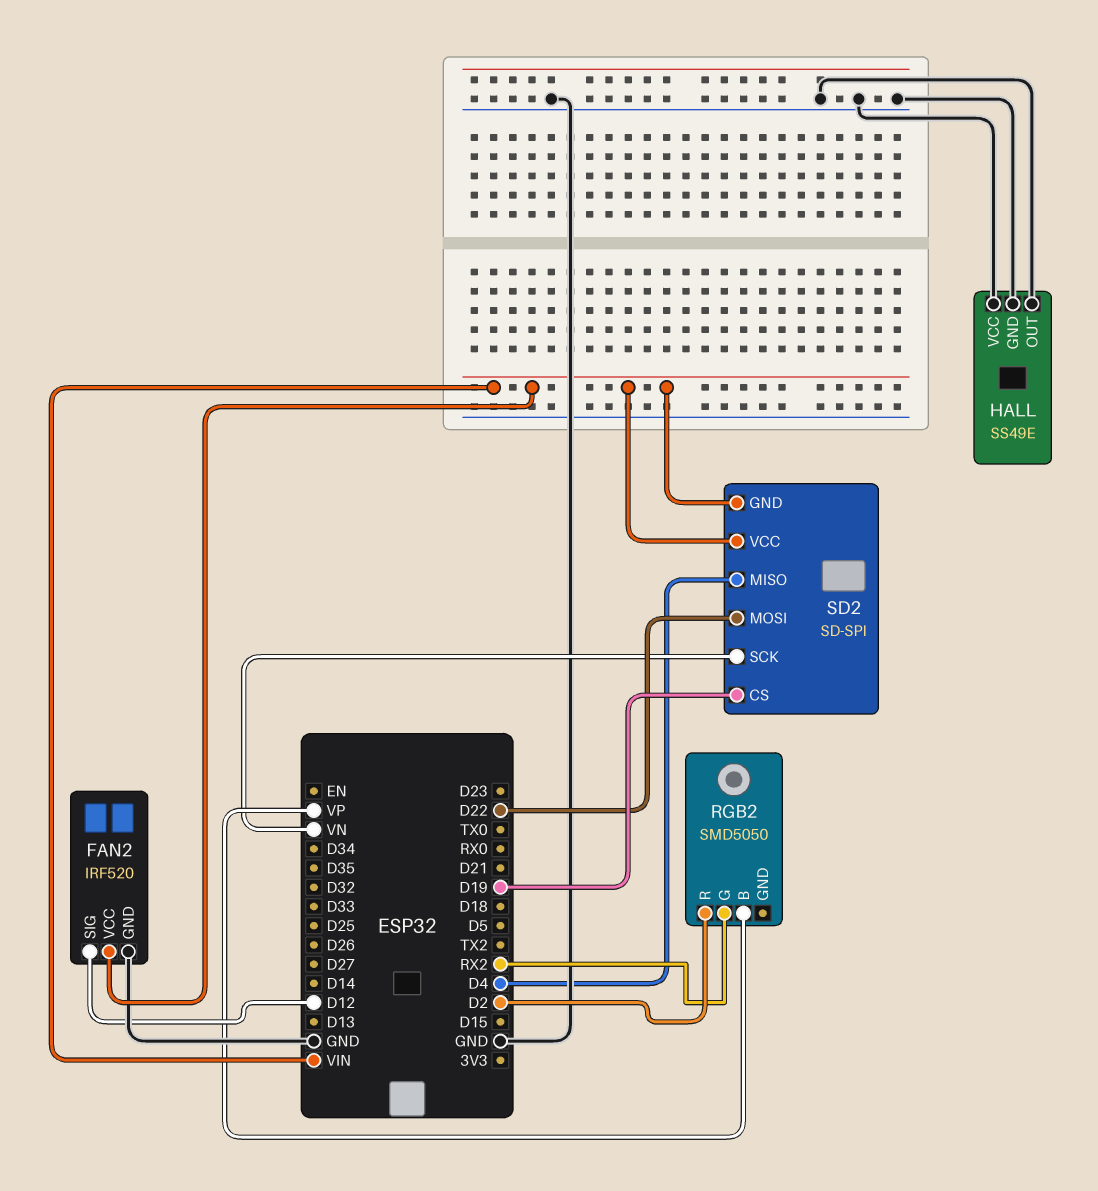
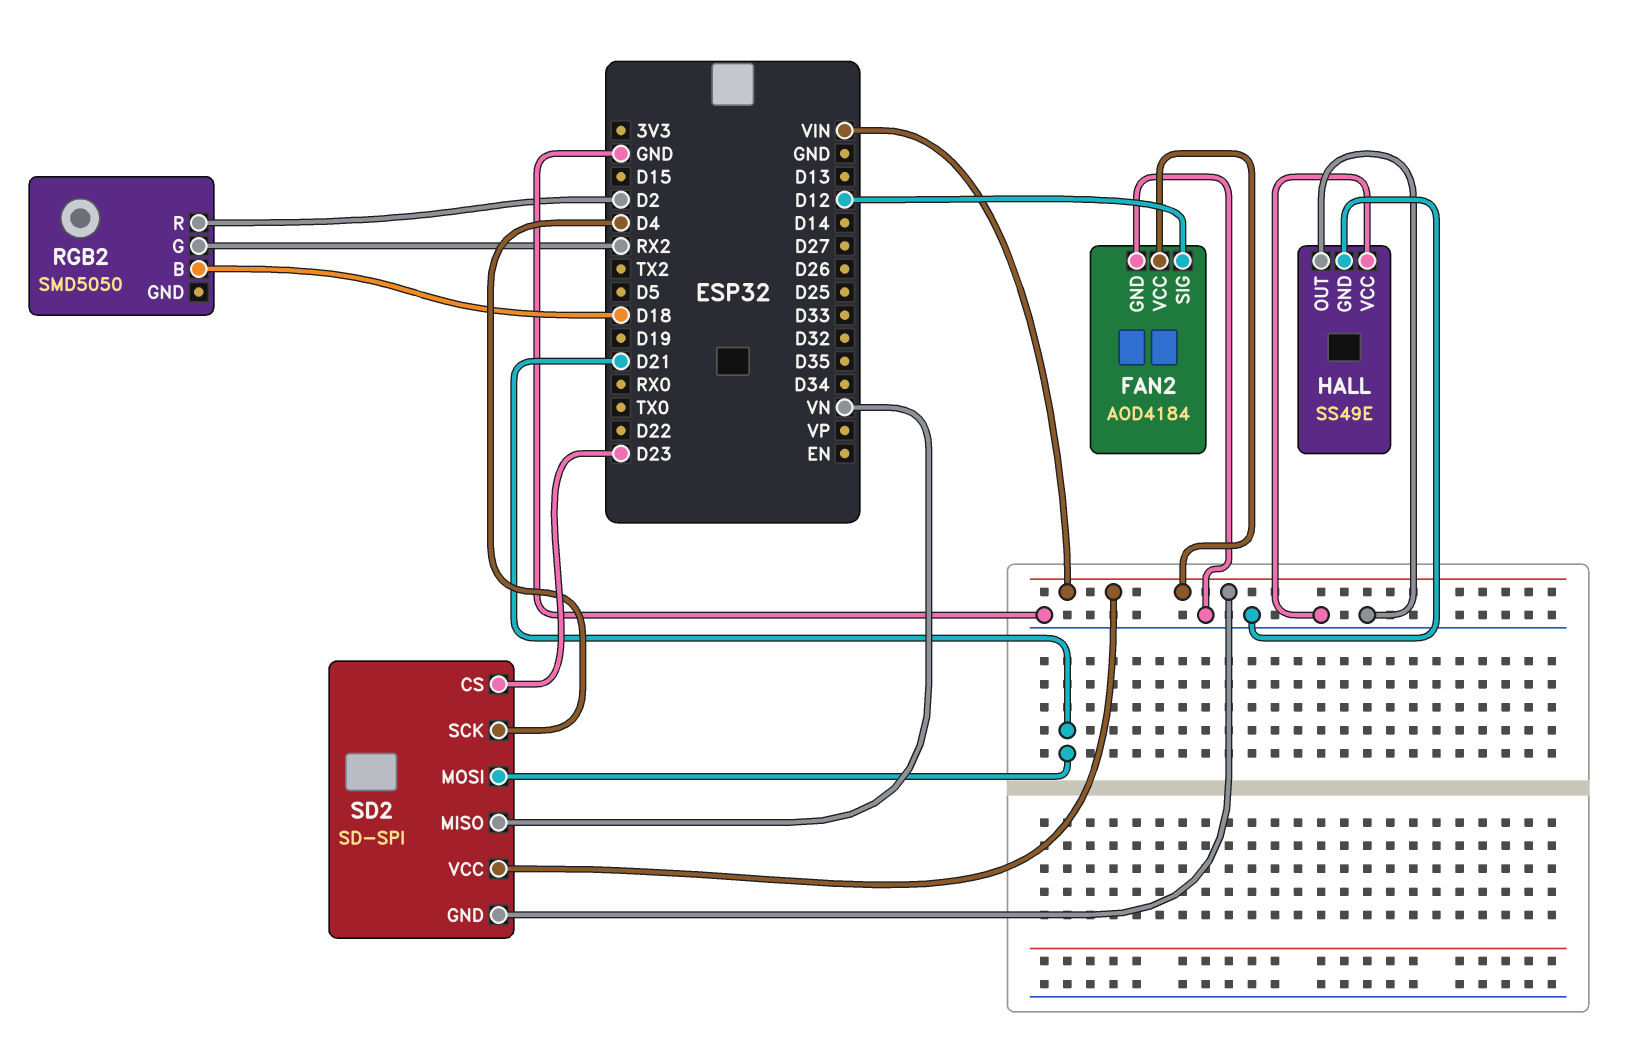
FAN2: IRF520 -> AOD4184
RGB2 pin B: VP -> D18
SD2 pin CS: D19 -> D23
SD2 pin MISO: D4 -> VN
SD2 pin MOSI: D22 -> D21
SD2 pin SCK: VN -> D4

